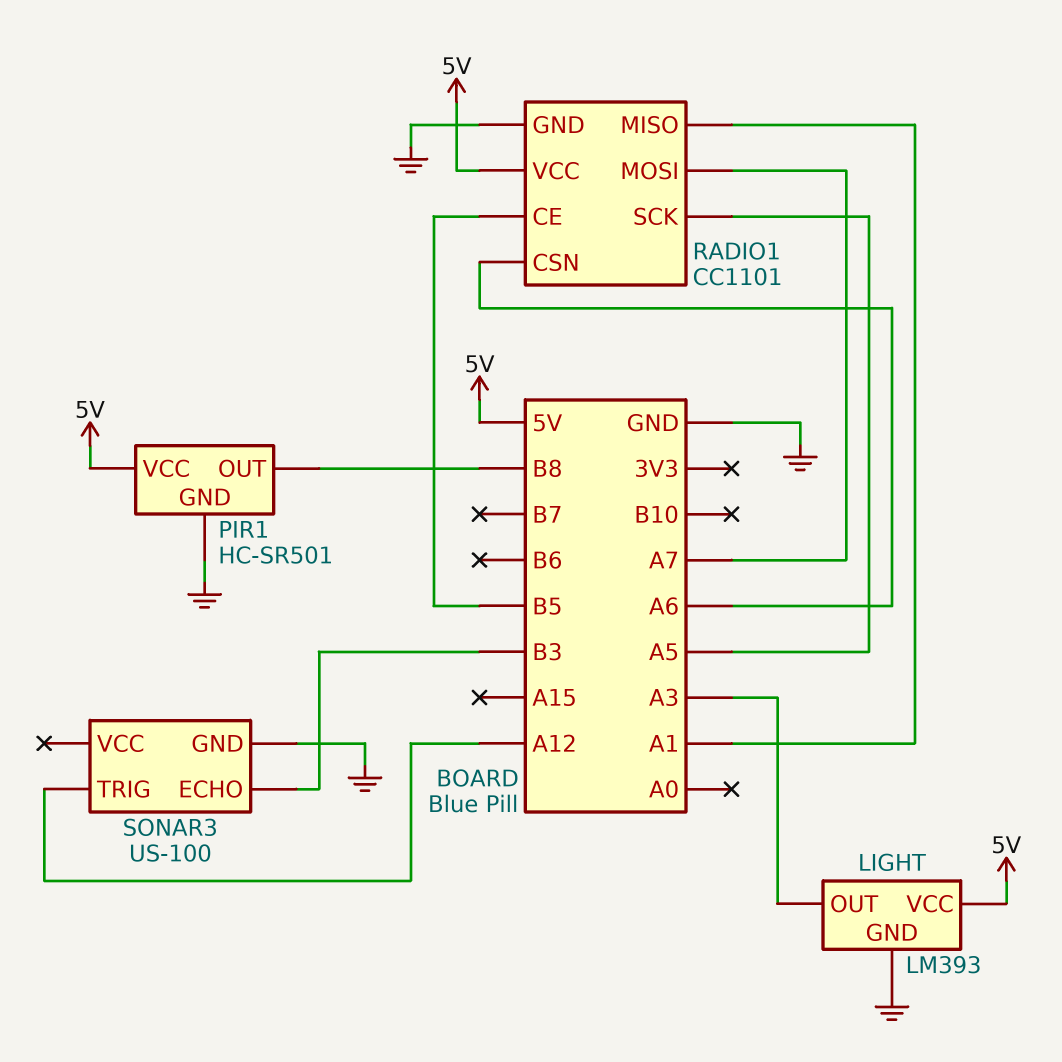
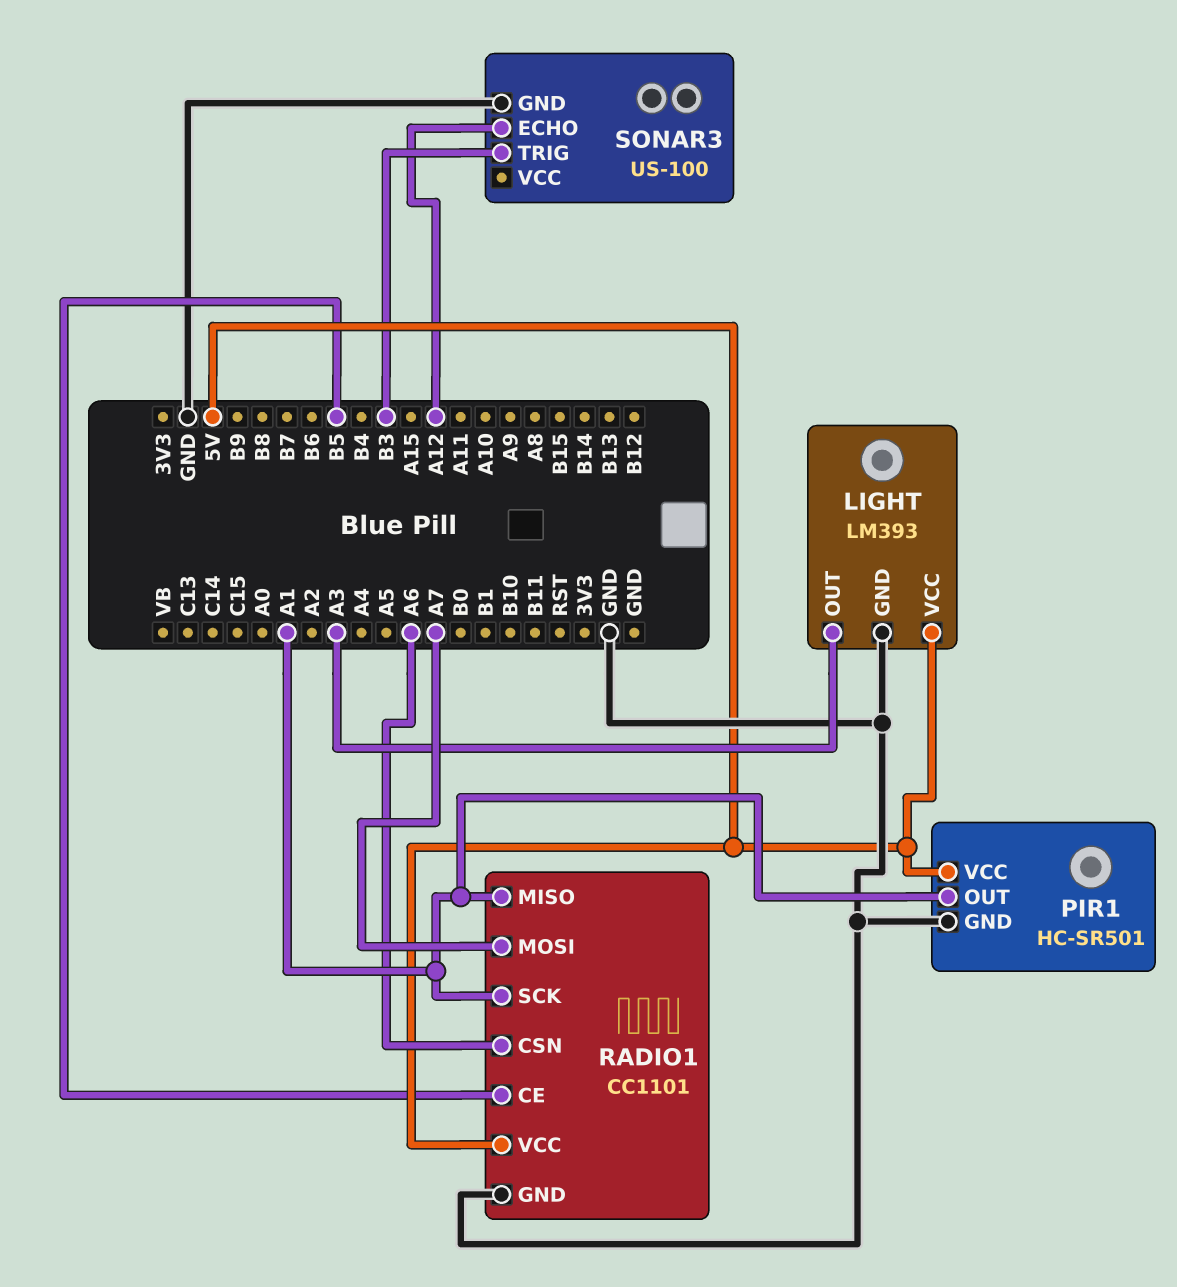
PIR1 pin OUT: B8 -> A1
RADIO1 pin SCK: A5 -> A1
SONAR3 pin ECHO: B3 -> A12
SONAR3 pin TRIG: A12 -> B3

